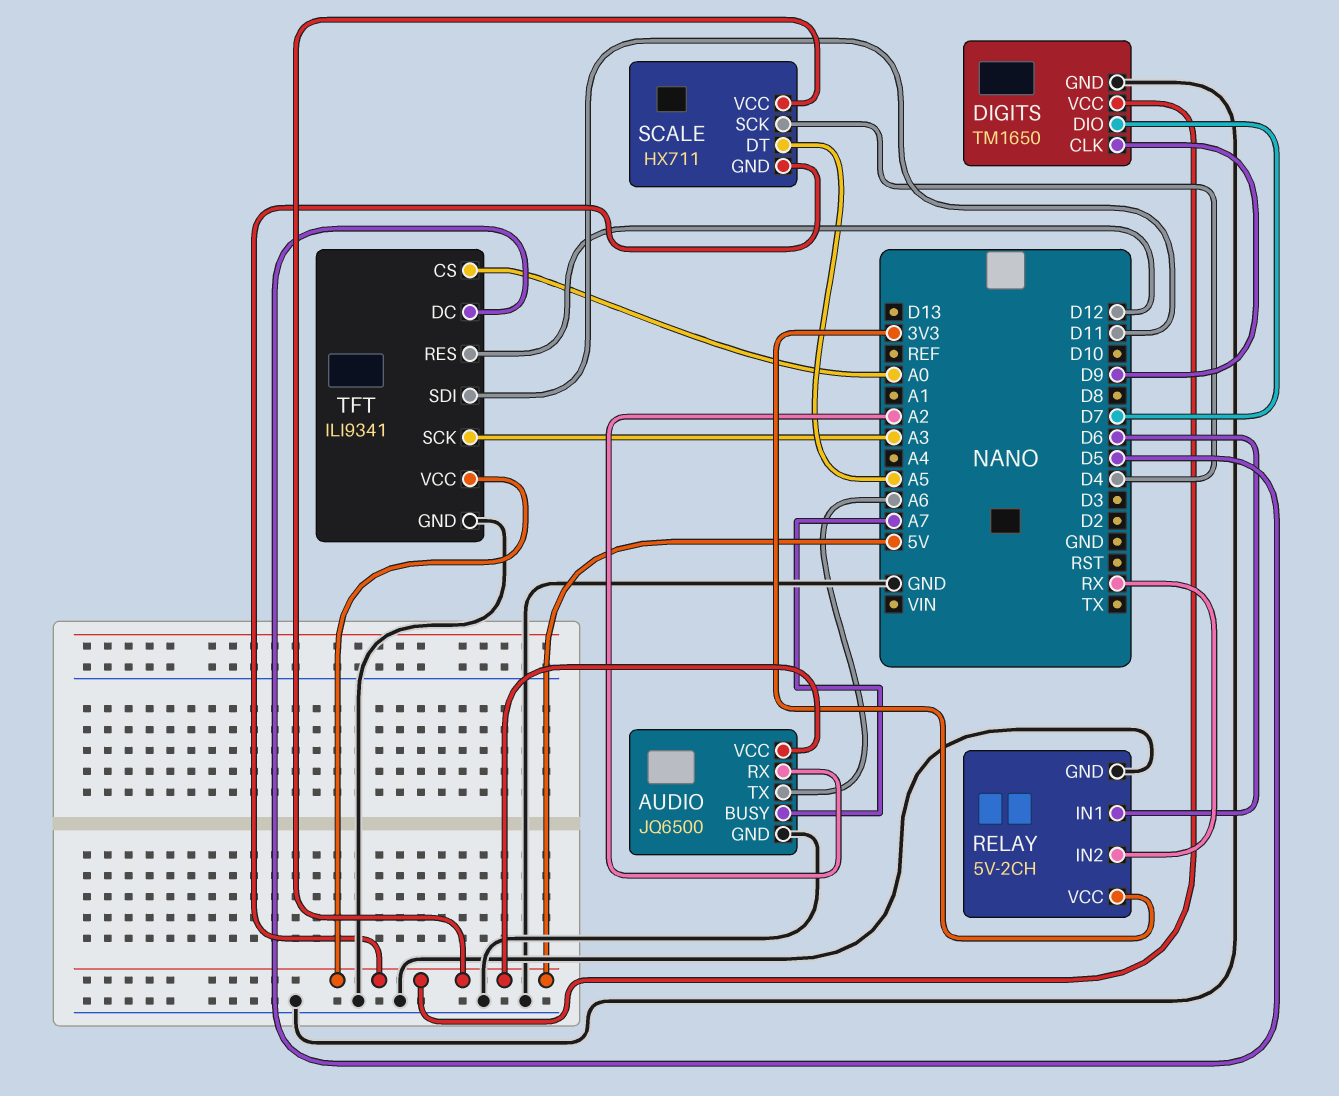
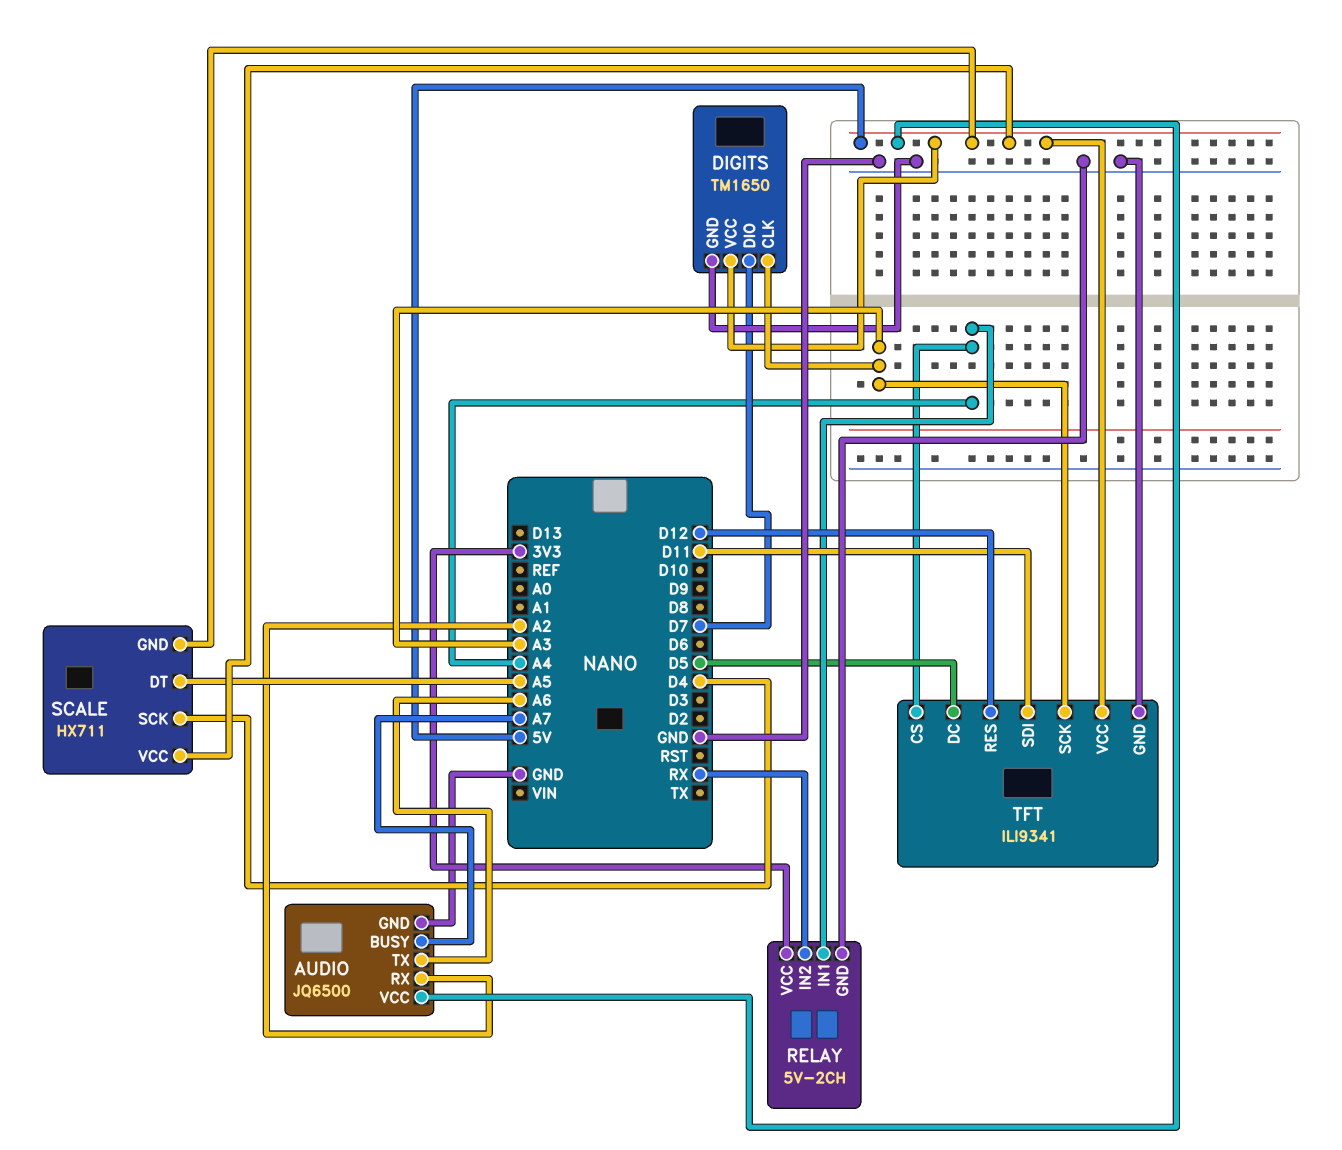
DIGITS pin CLK: D9 -> A3
RELAY pin IN1: D6 -> A4
TFT pin CS: A0 -> A4

